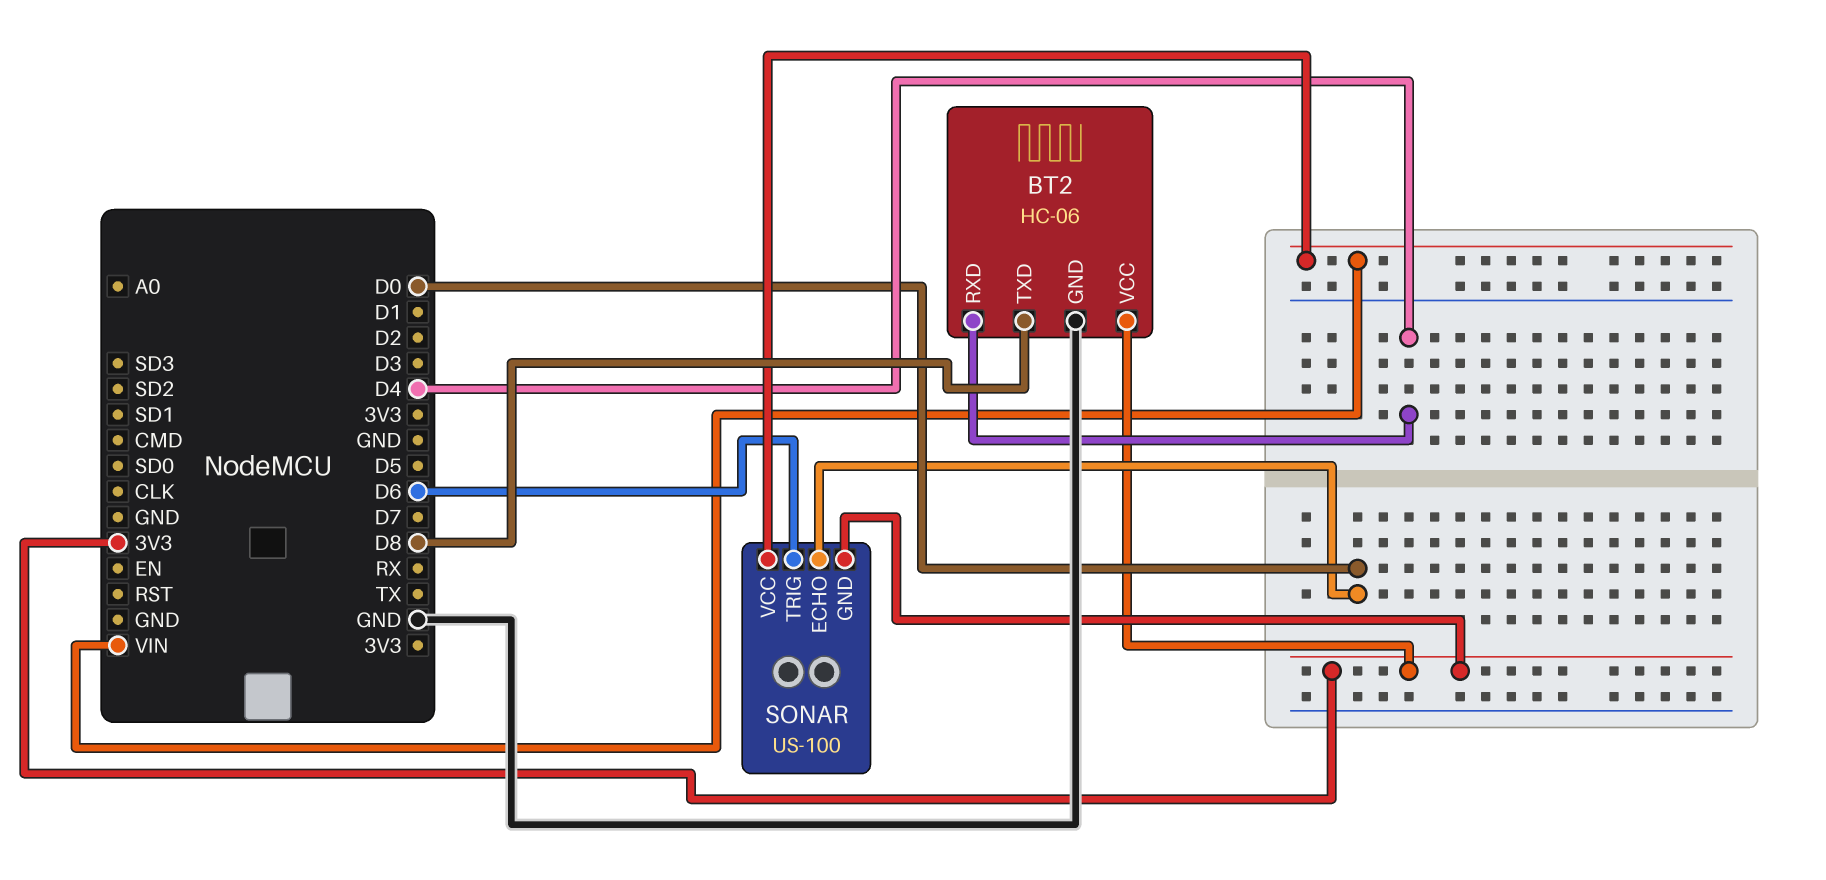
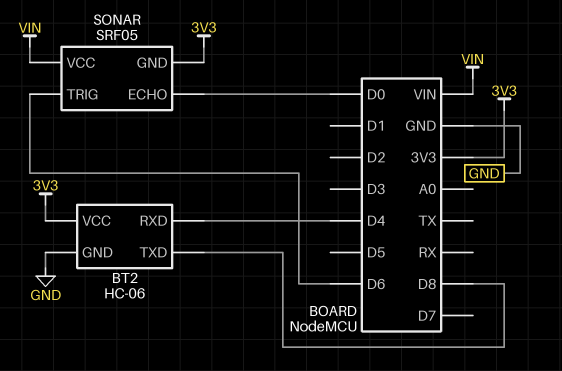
SONAR: US-100 -> SRF05

